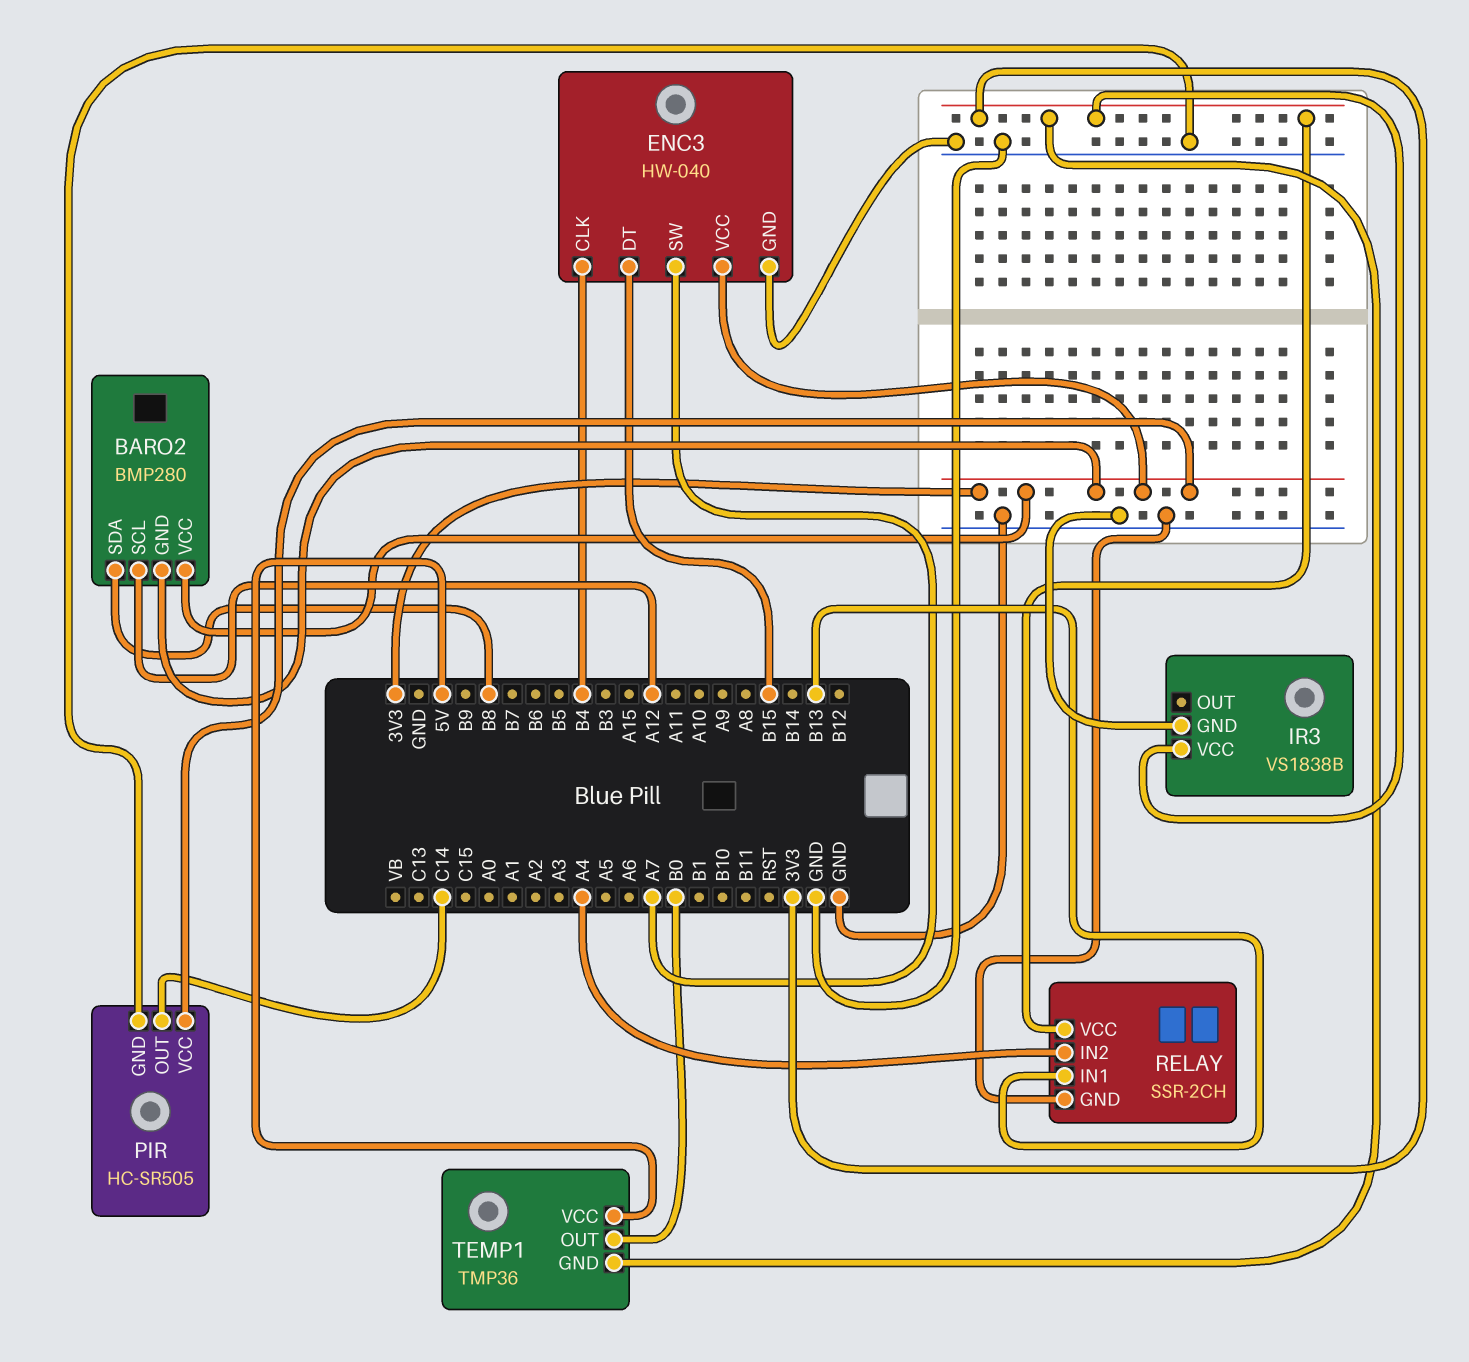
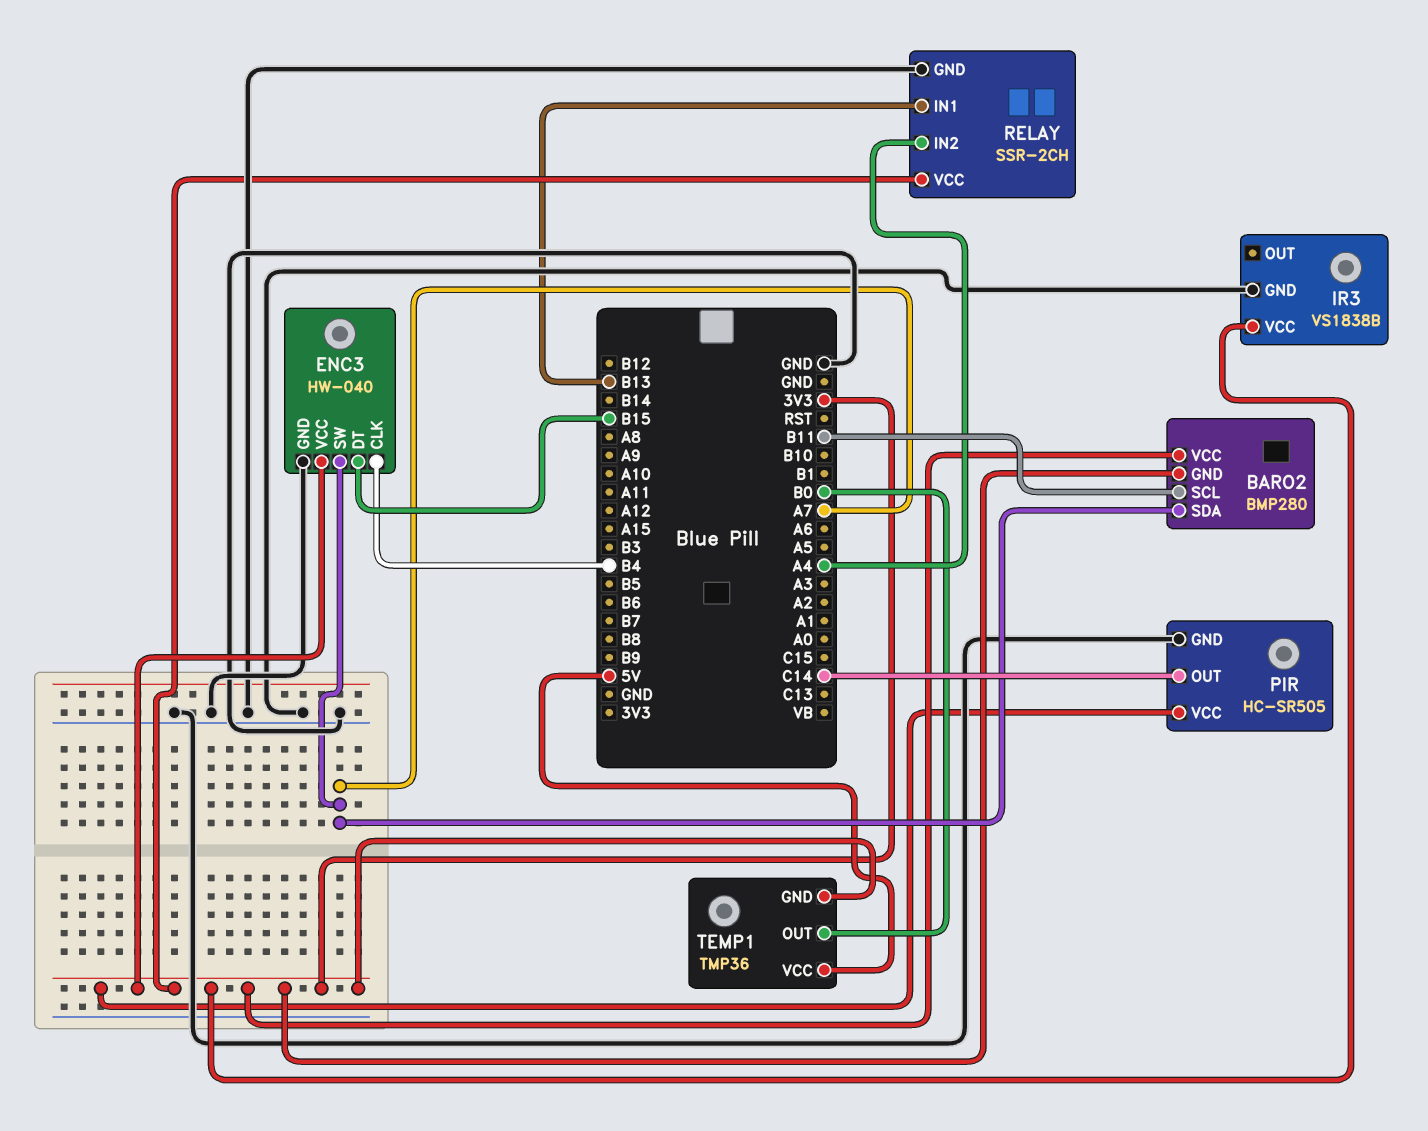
BARO2 pin SCL: A12 -> B11
BARO2 pin SDA: B8 -> A7

